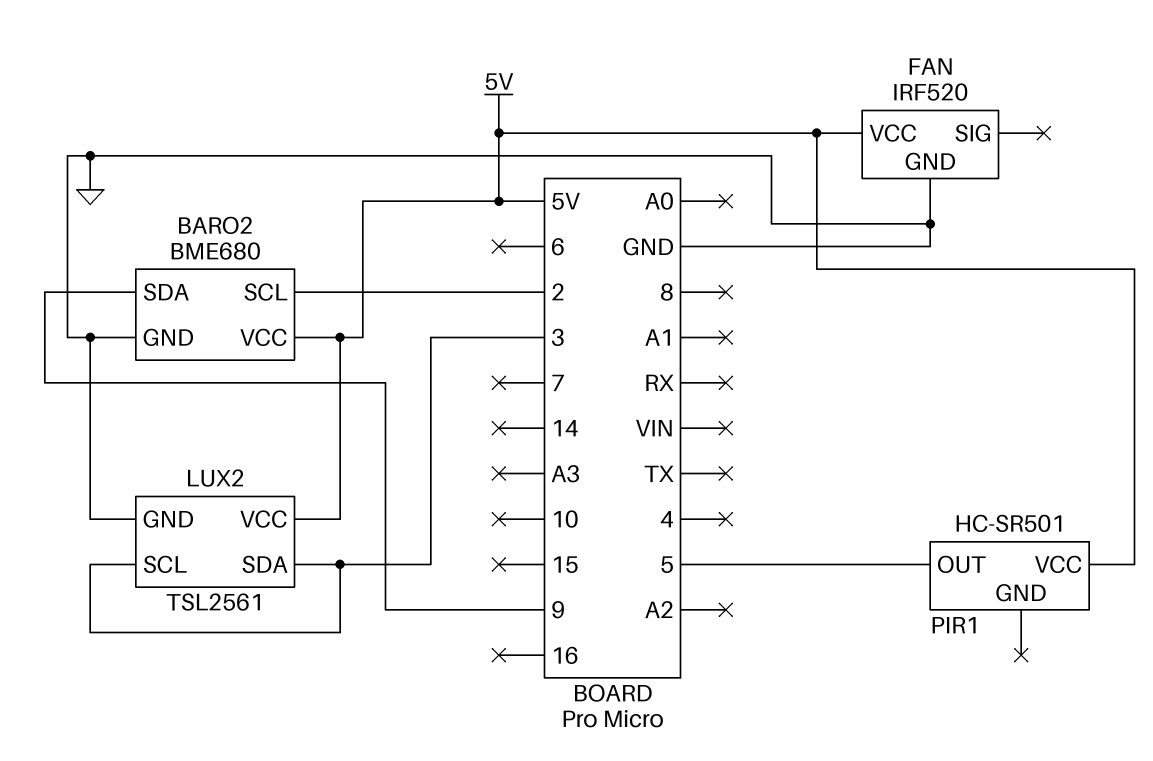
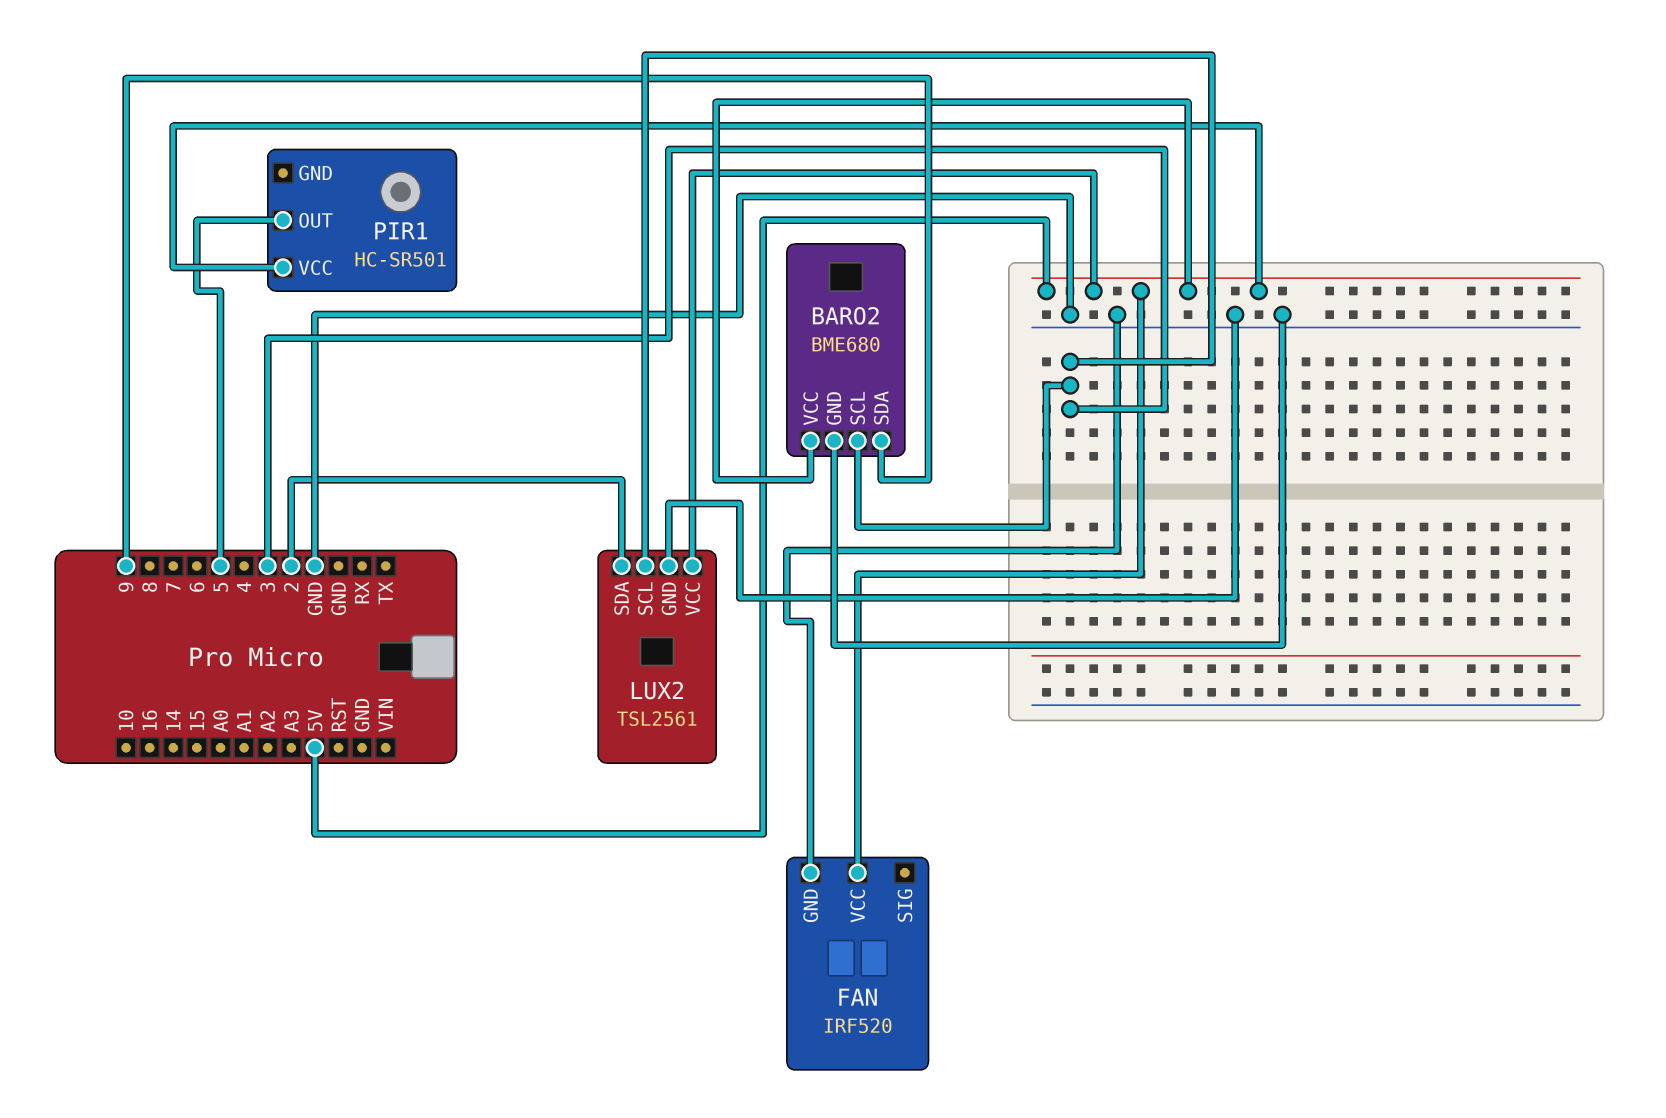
BARO2 pin SCL: 2 -> 3
LUX2 pin SDA: 3 -> 2

